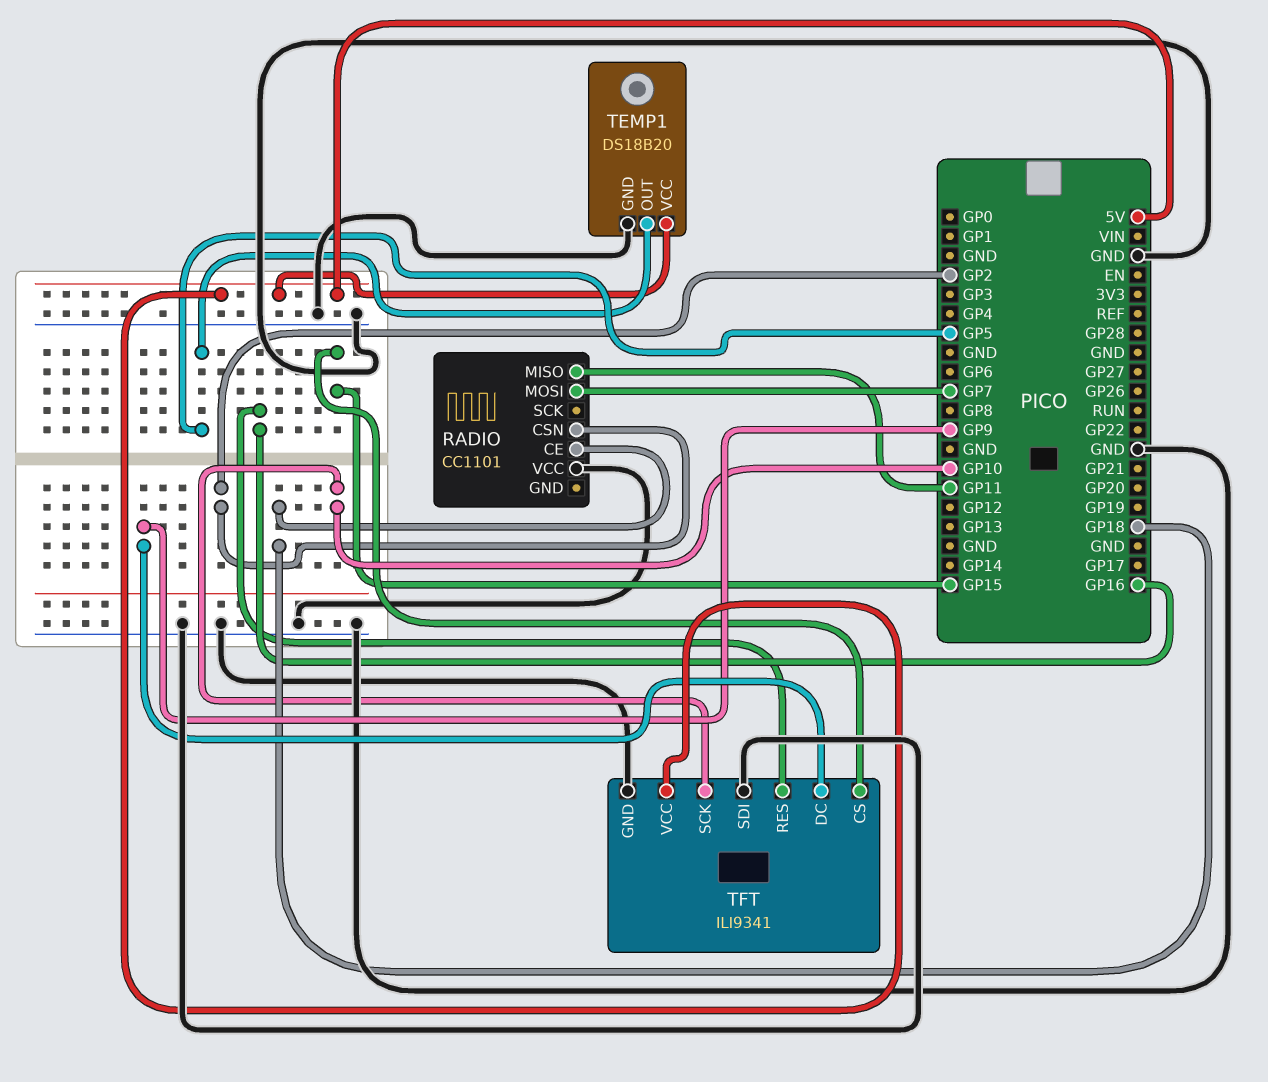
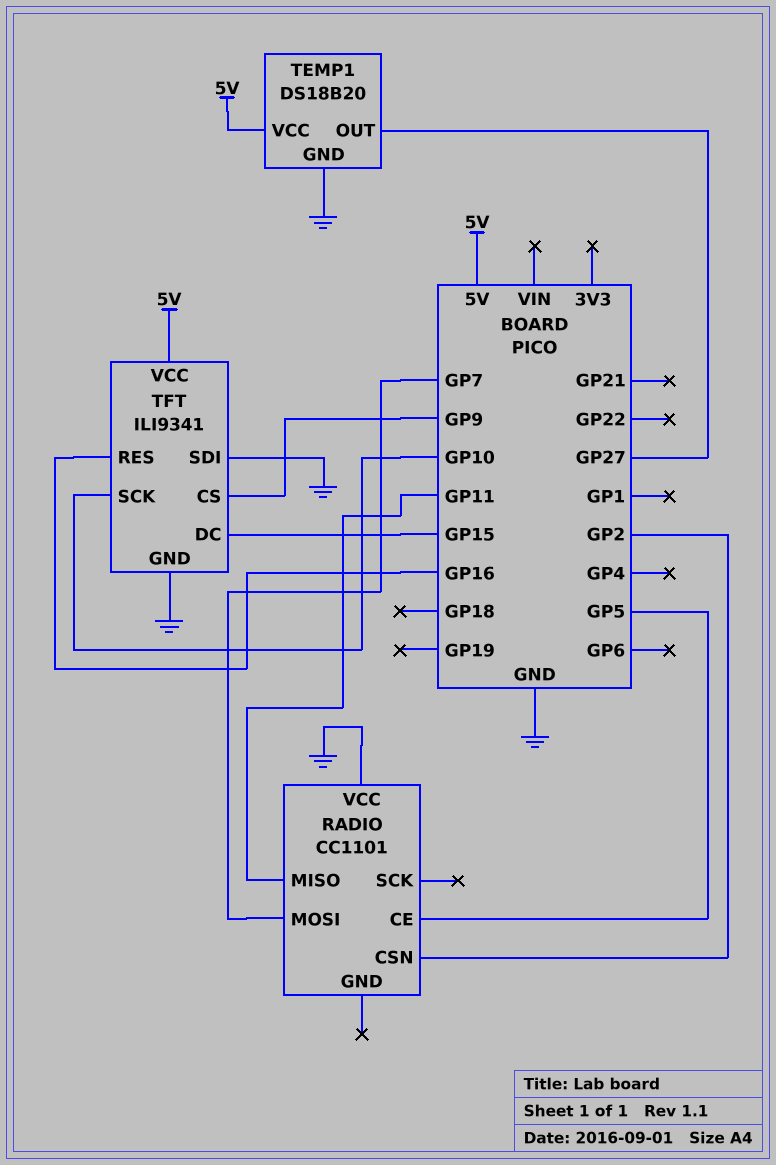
RADIO pin CE: GP18 -> GP5
TEMP1 pin OUT: GP5 -> GP27
TFT pin CS: GP15 -> GP9
TFT pin DC: GP9 -> GP15

